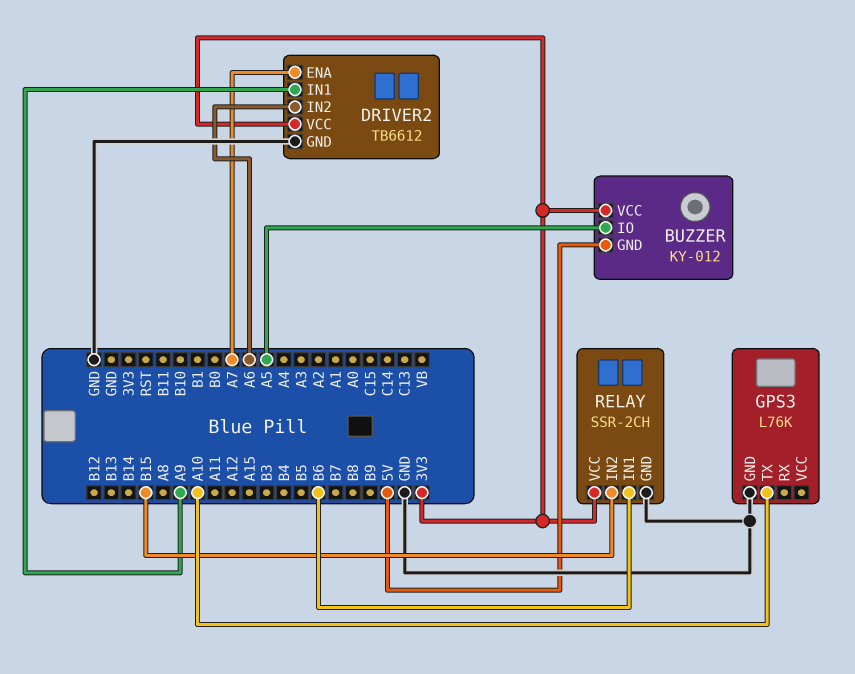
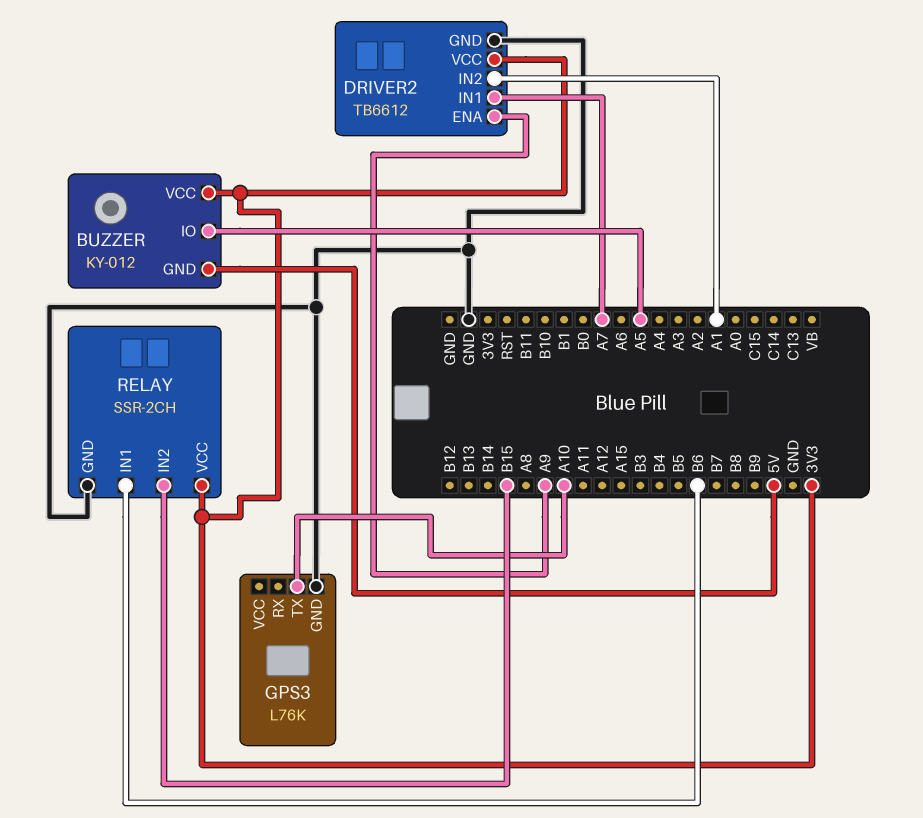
DRIVER2 pin ENA: A7 -> A9
DRIVER2 pin IN1: A9 -> A7
DRIVER2 pin IN2: A6 -> A1

